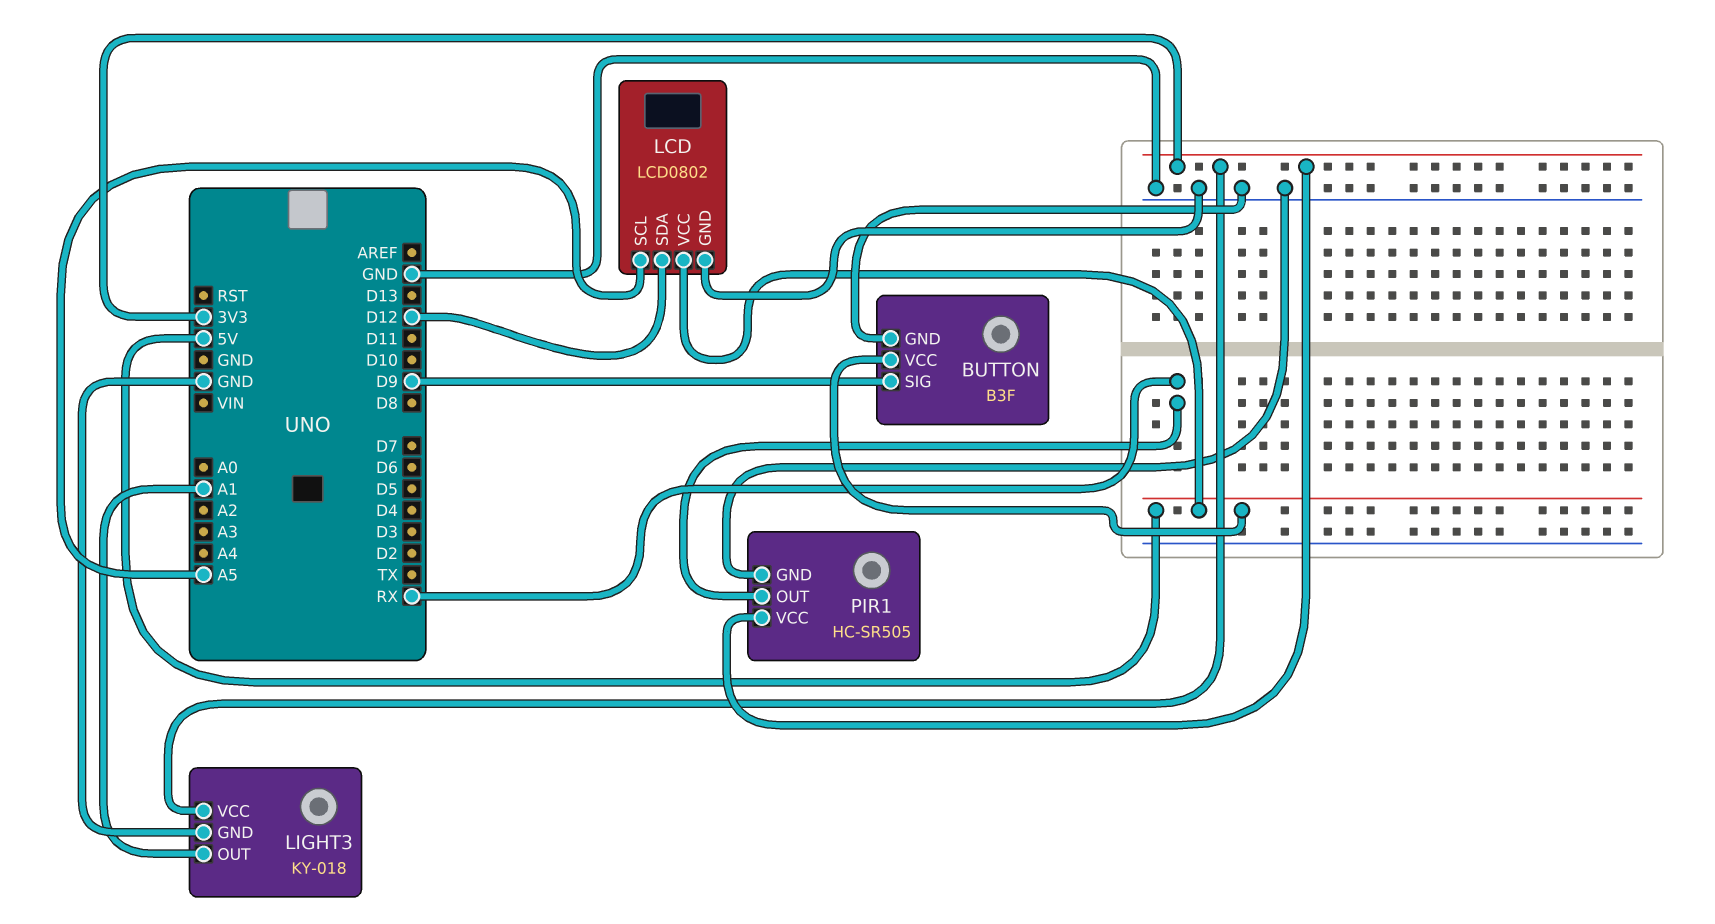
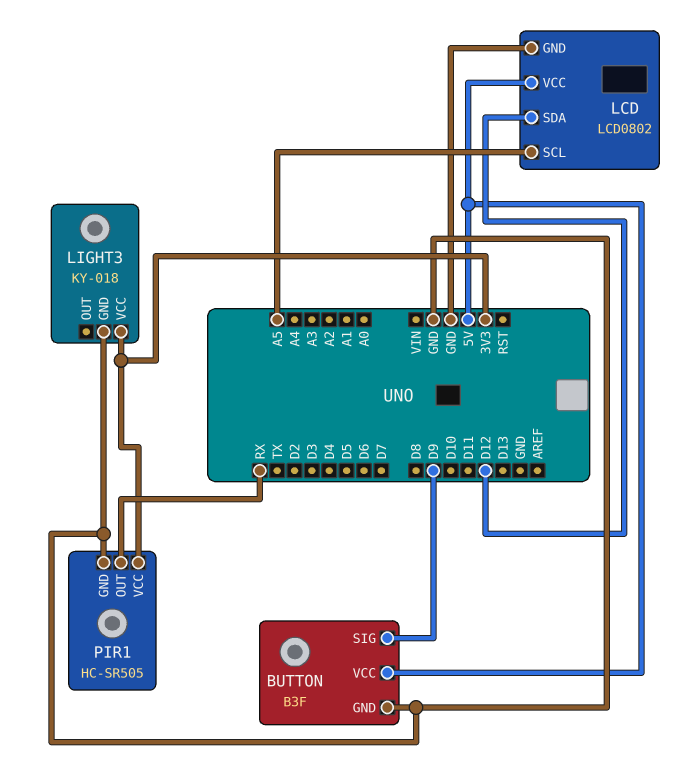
LIGHT3 pin OUT: A1 -> none

